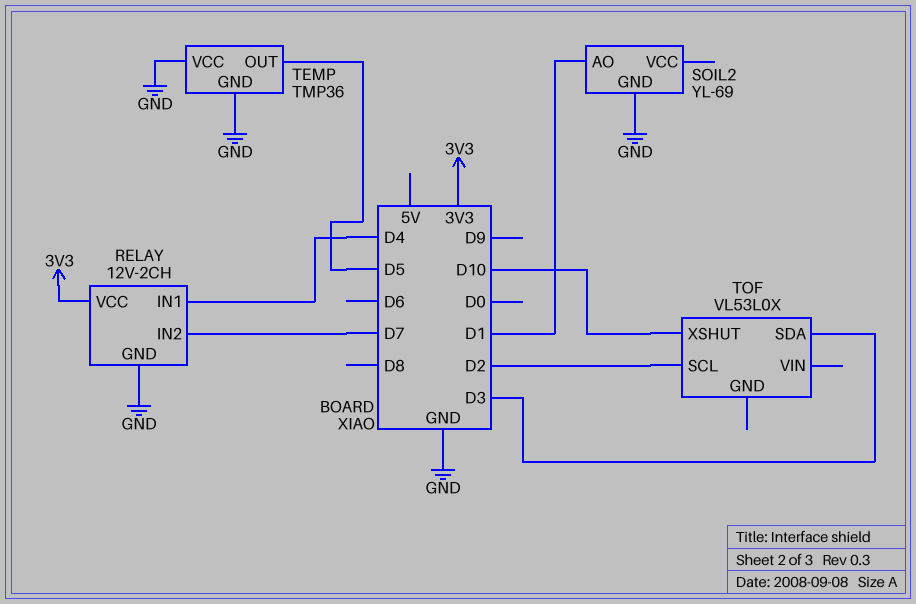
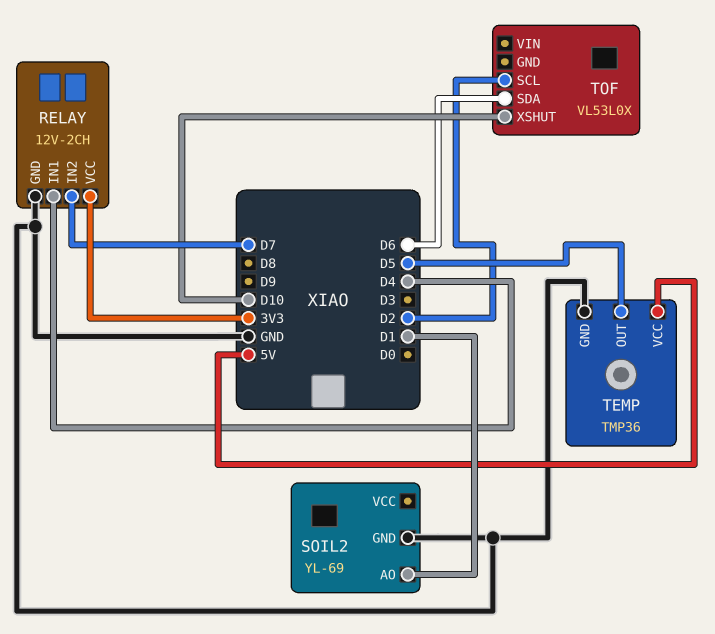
TEMP pin VCC: GND -> 5V
TOF pin SDA: D3 -> D6

